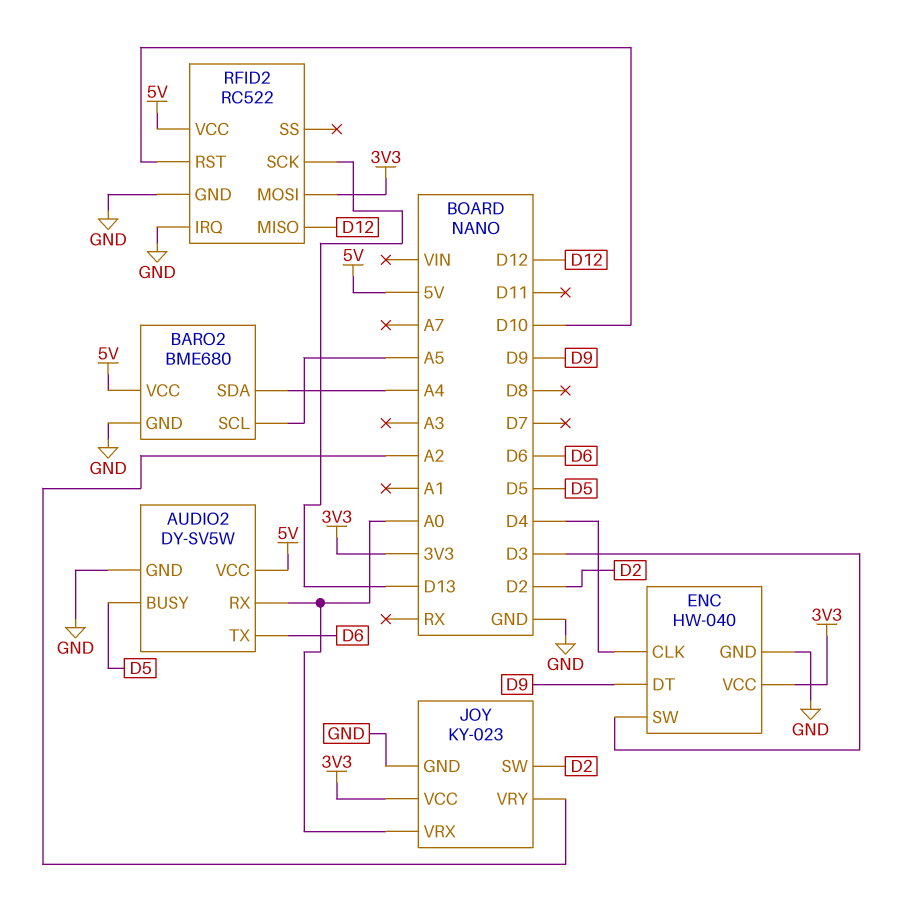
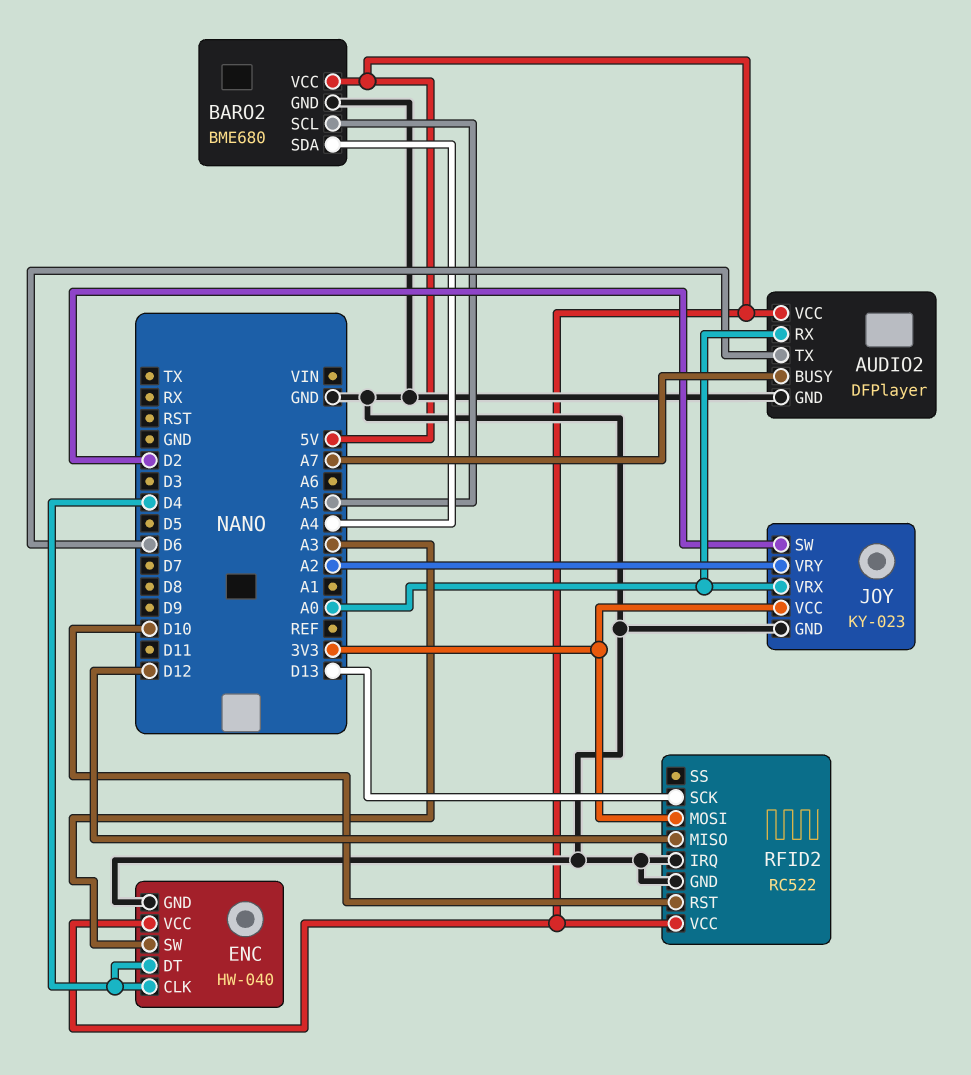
AUDIO2: DY-SV5W -> DFPlayer
AUDIO2 pin BUSY: D5 -> A7
ENC pin DT: D9 -> D4
ENC pin SW: D3 -> A3
ENC pin VCC: 3V3 -> 5V

